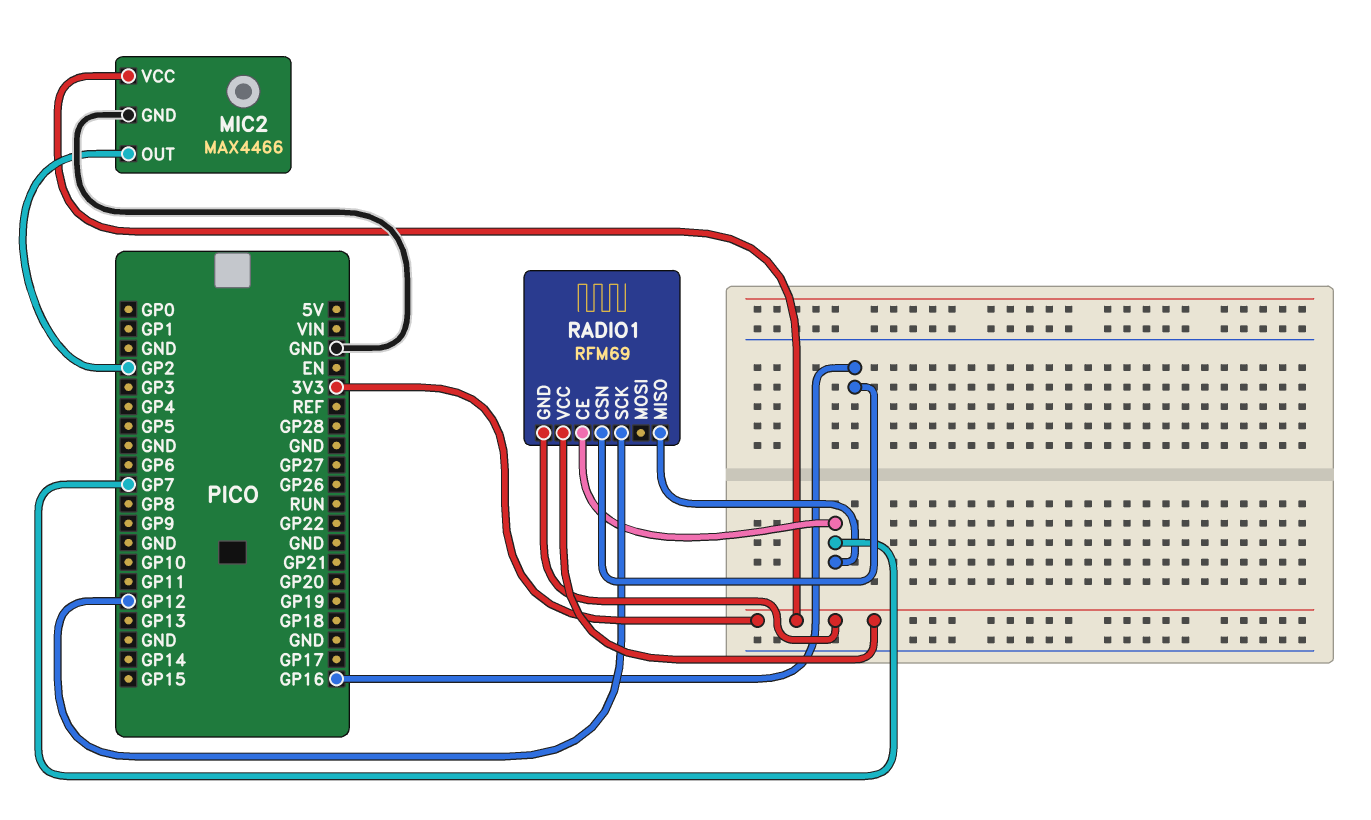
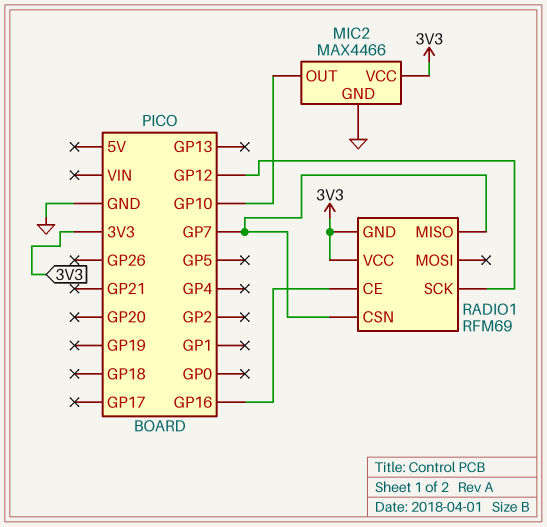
MIC2 pin OUT: GP2 -> GP10
RADIO1 pin CE: GP7 -> GP16
RADIO1 pin CSN: GP16 -> GP7

